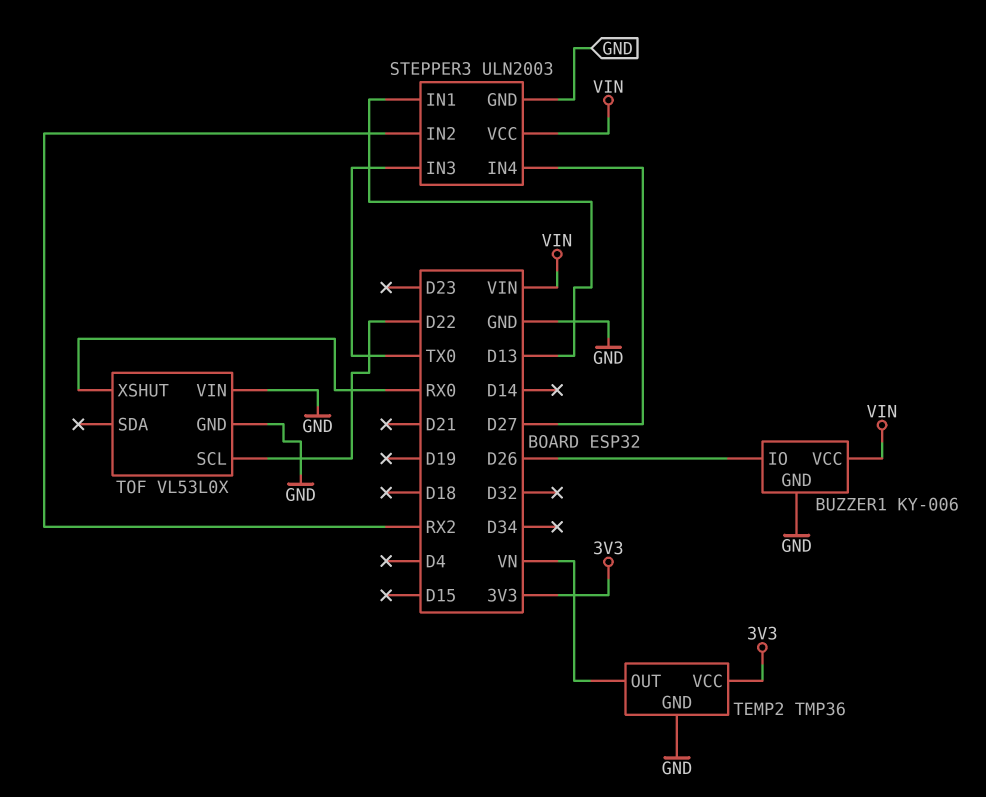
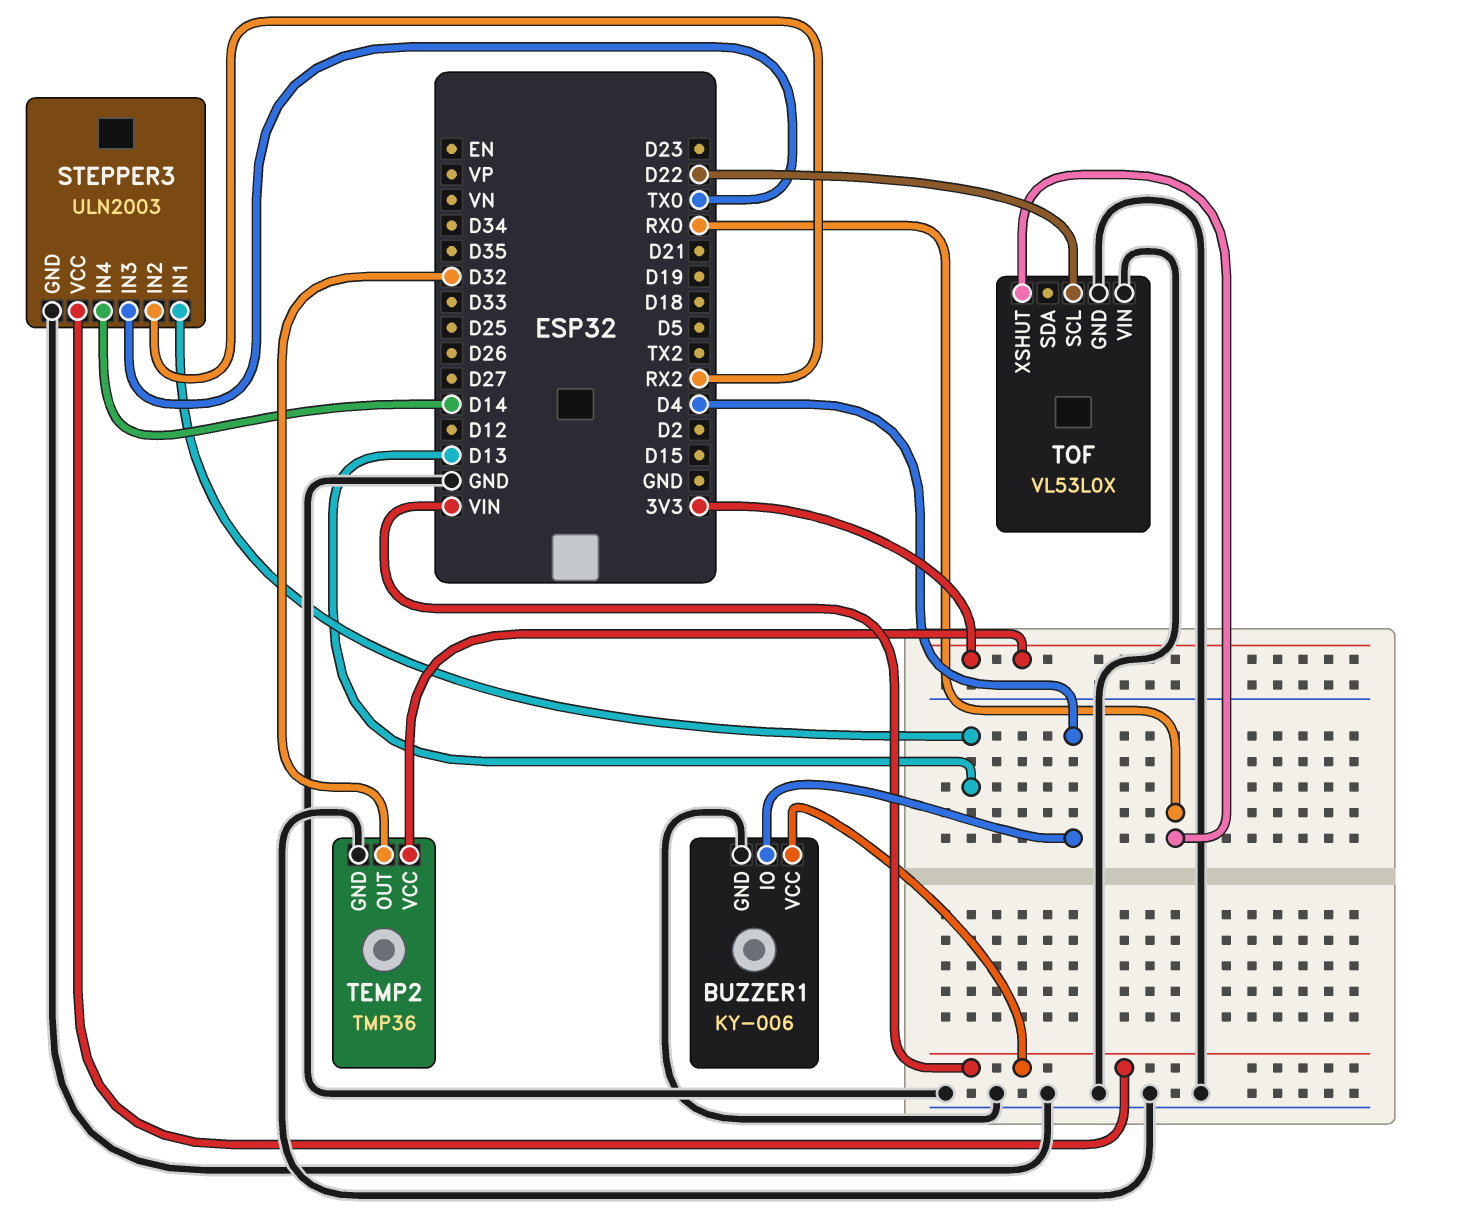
BUZZER1 pin IO: D26 -> D4
STEPPER3 pin IN4: D27 -> D14
TEMP2 pin OUT: VN -> D32

